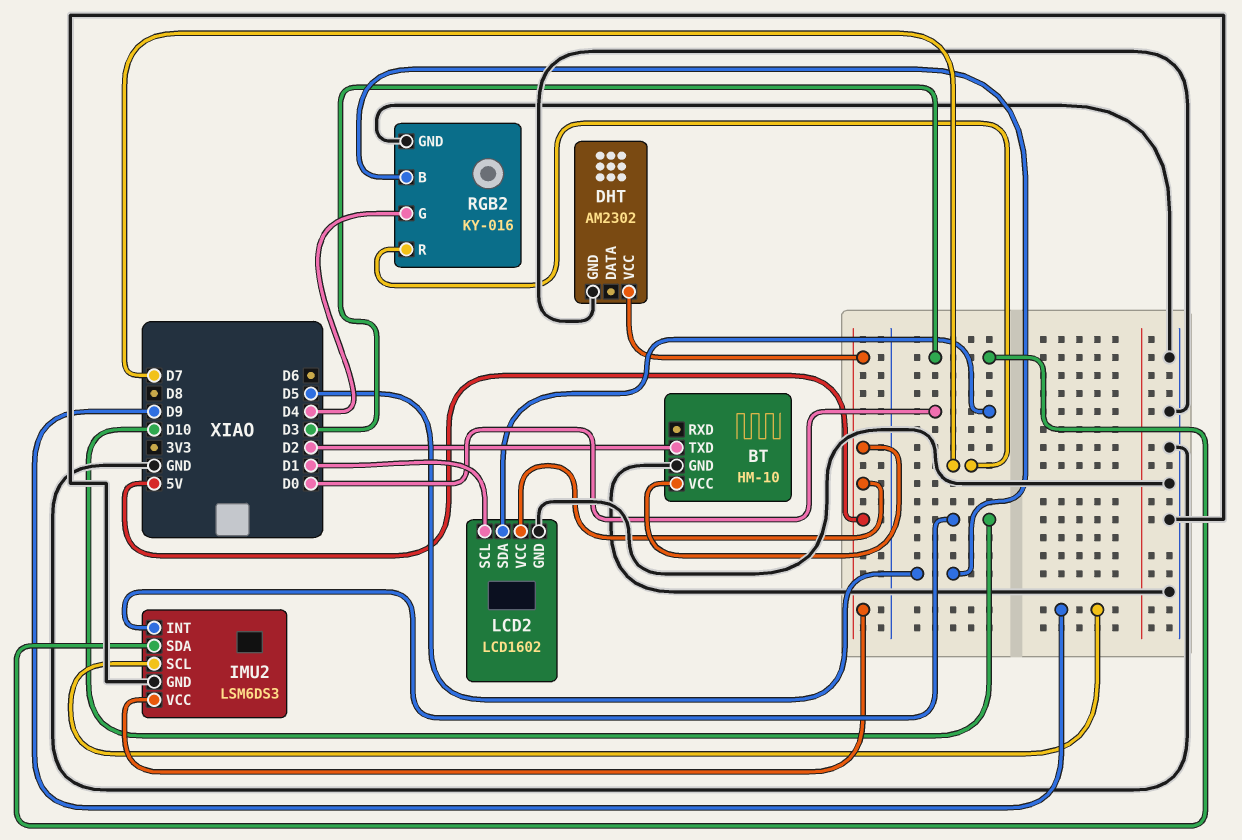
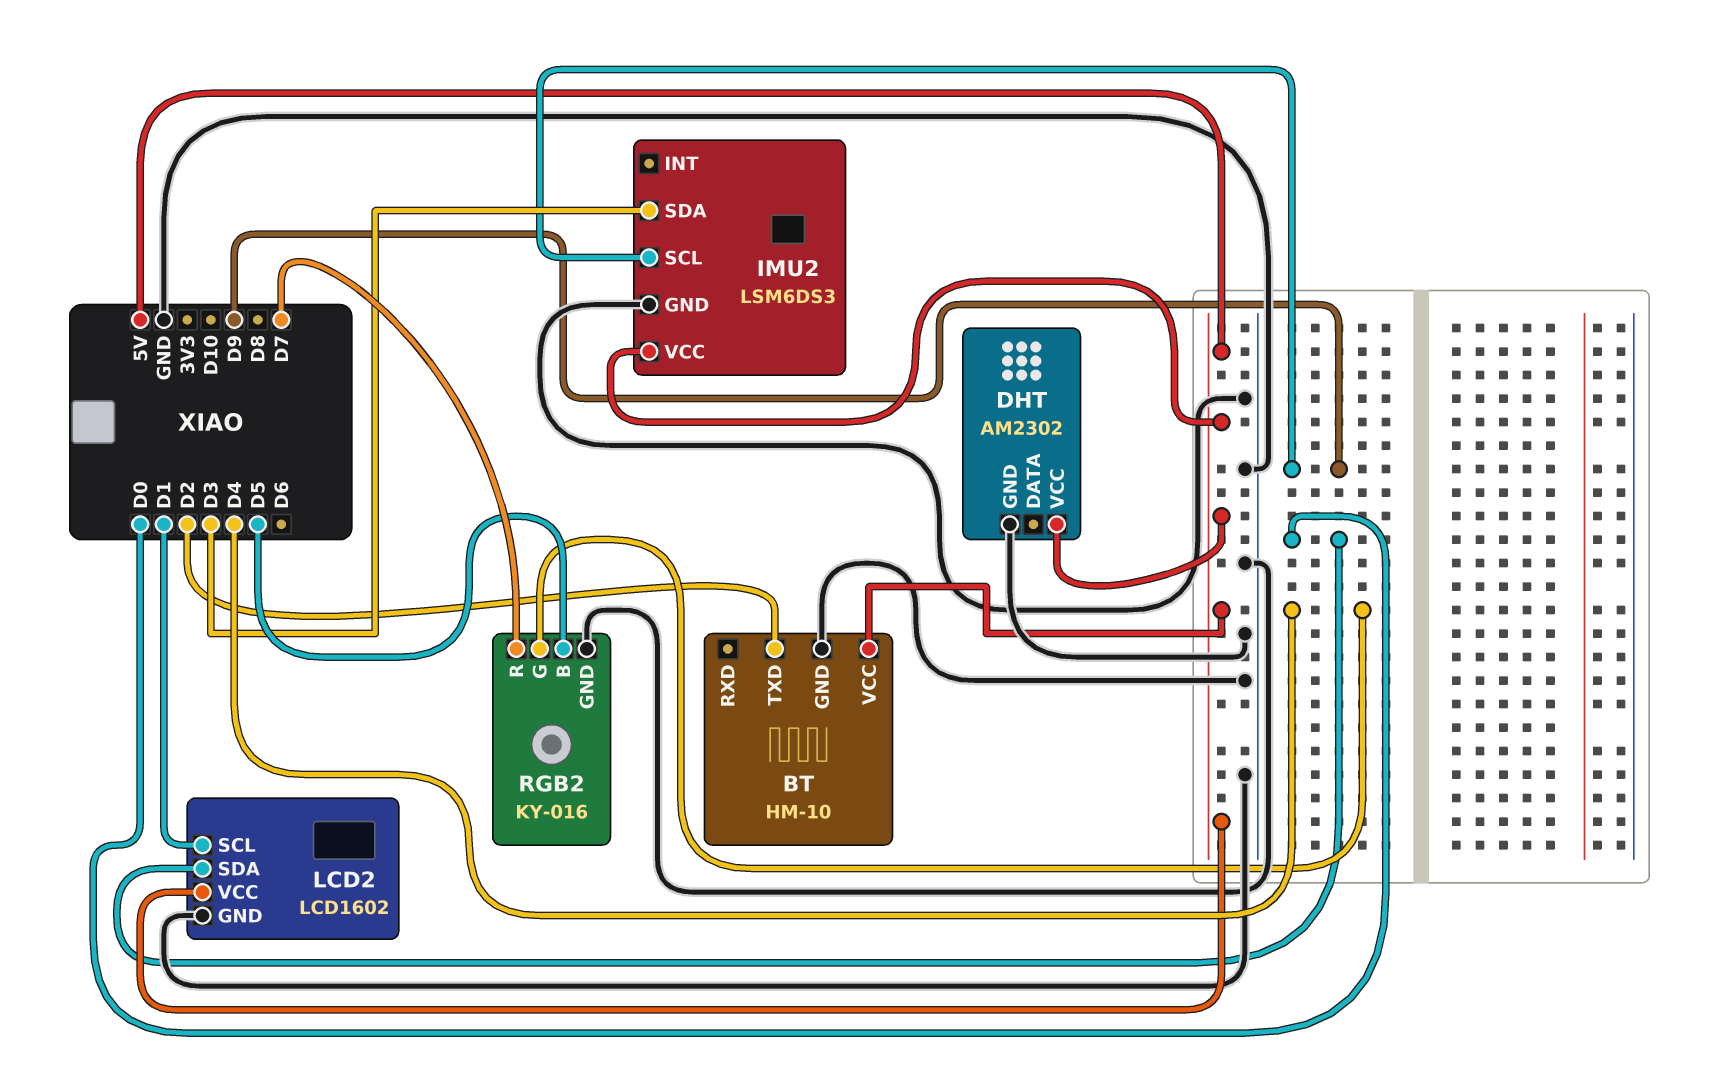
IMU2 pin INT: D10 -> none

